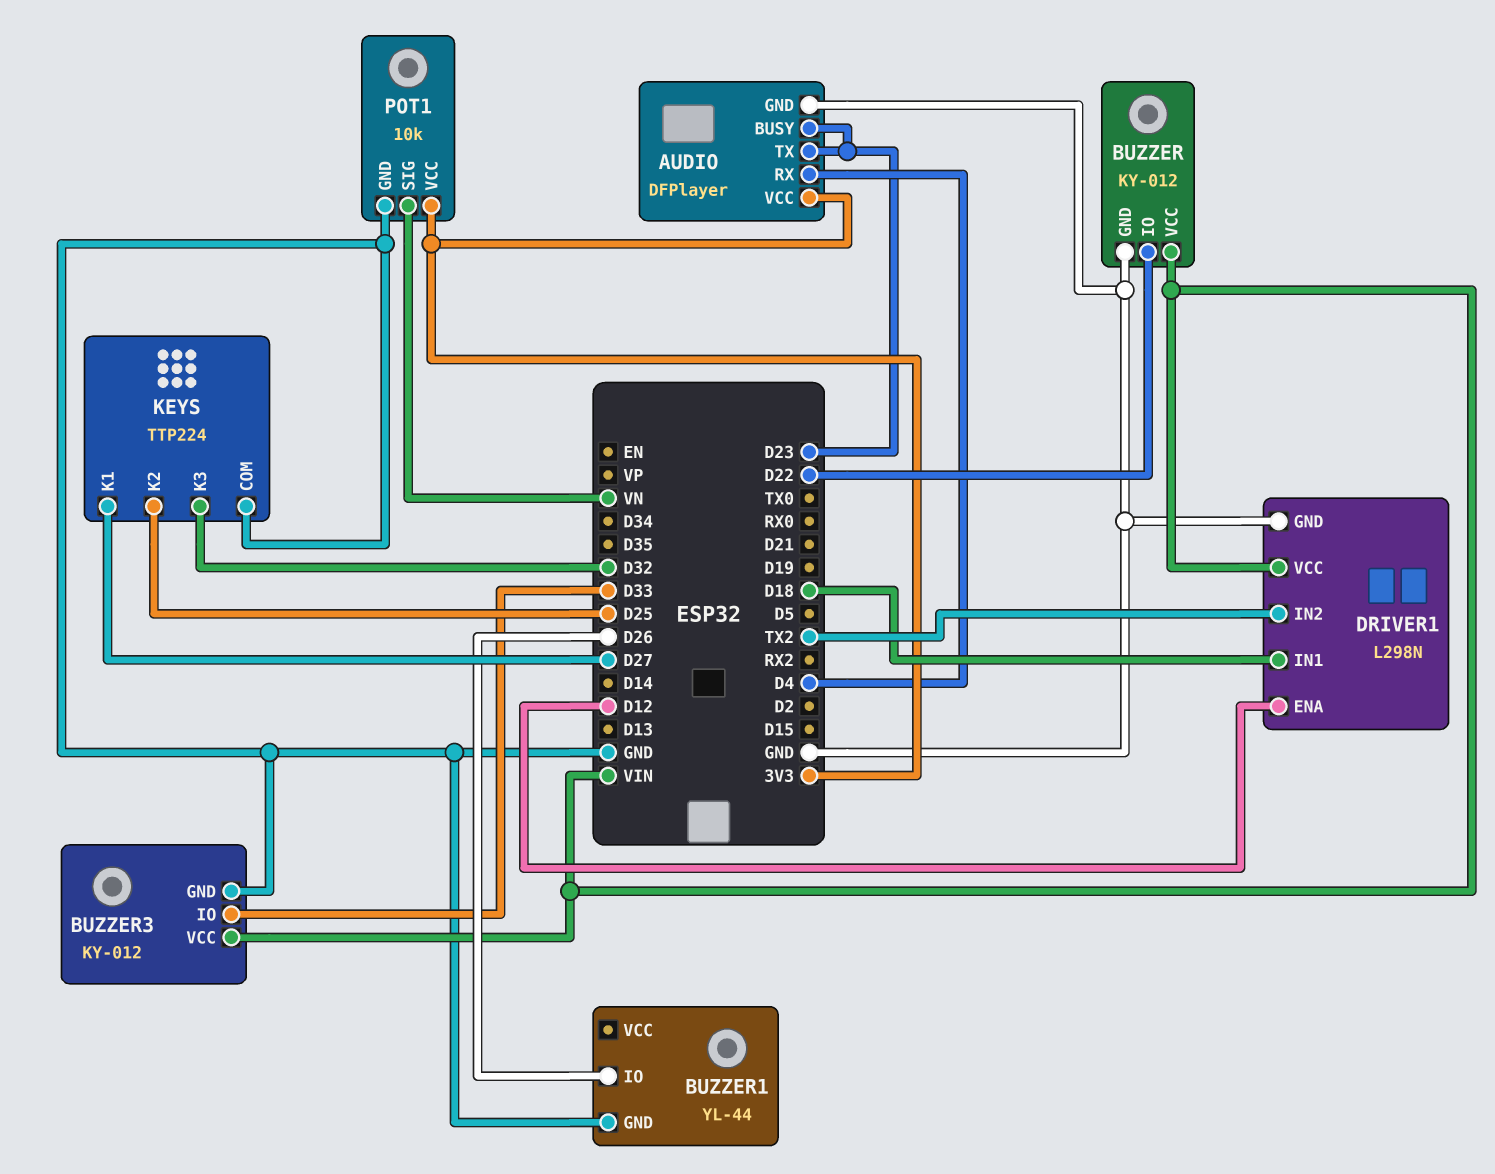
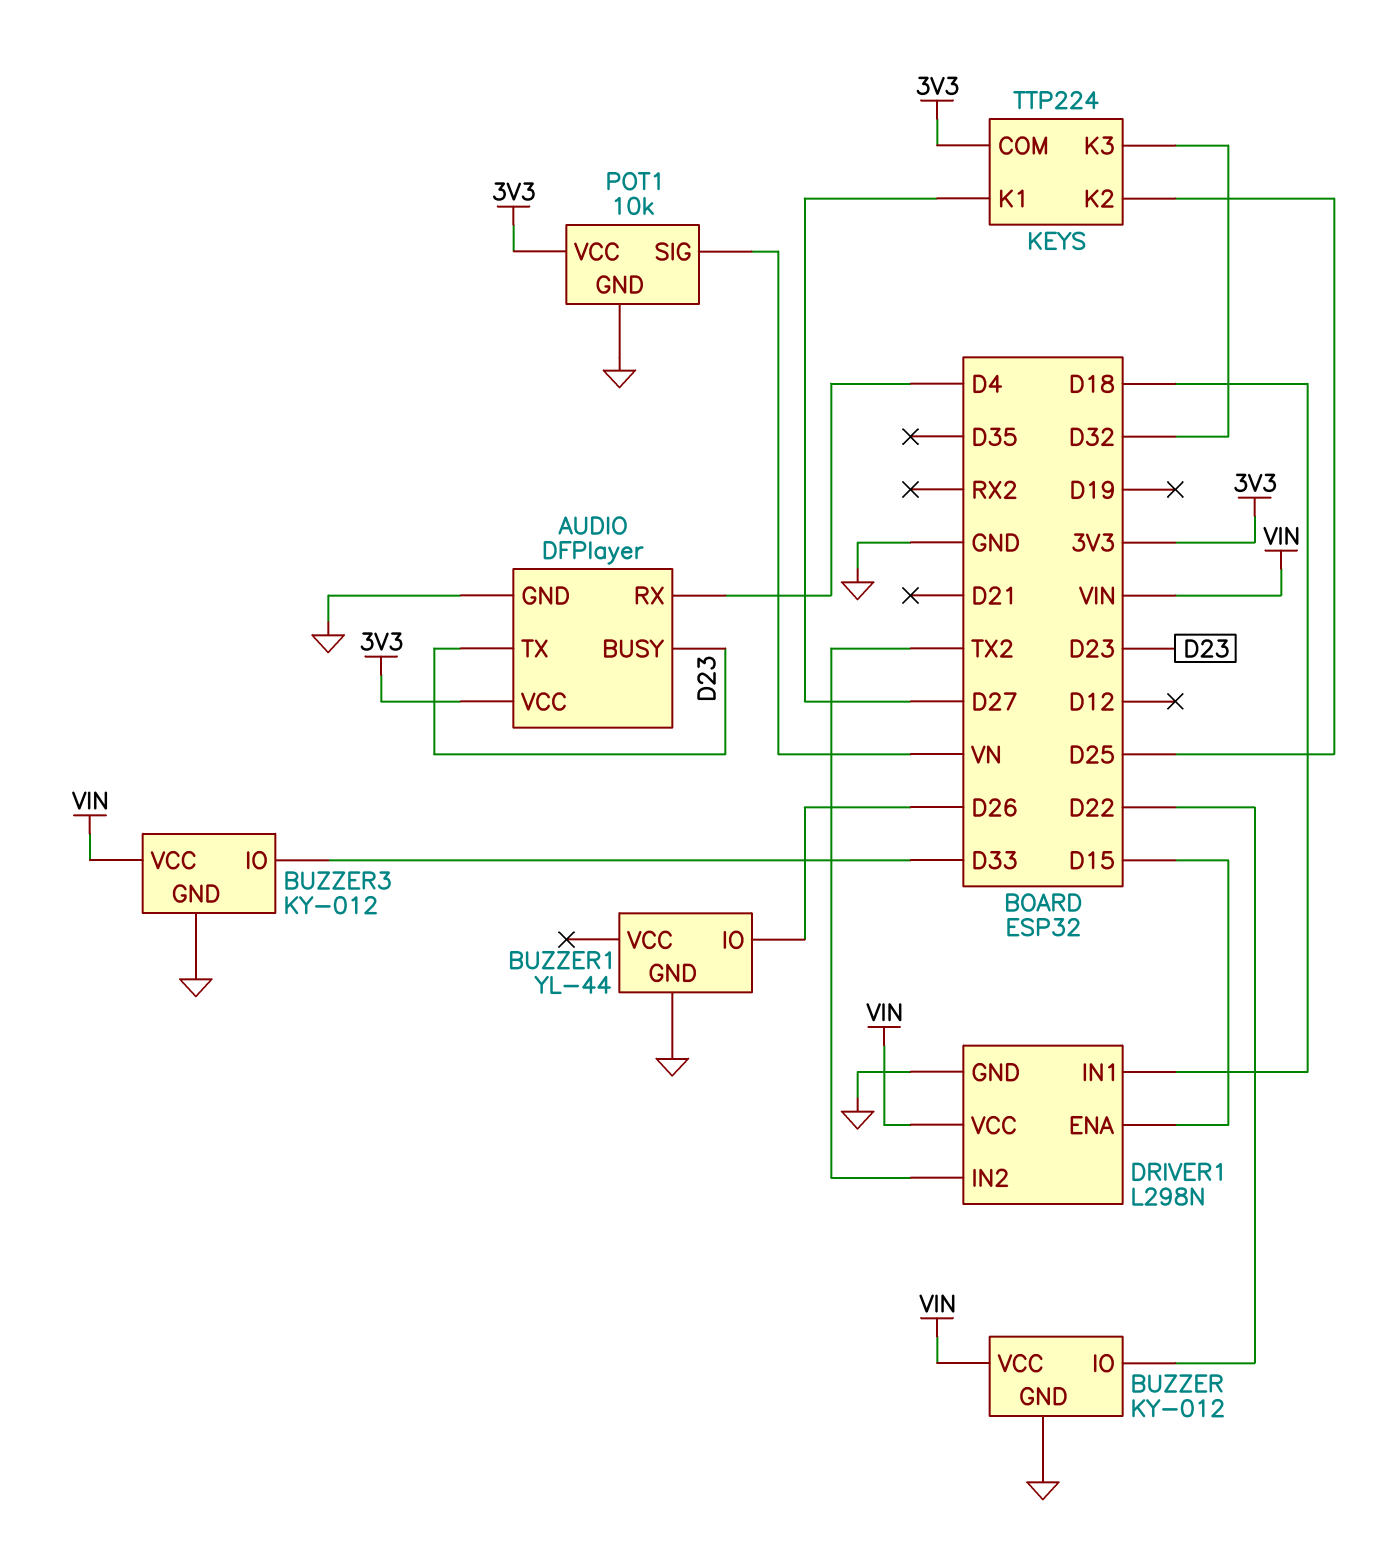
DRIVER1 pin ENA: D12 -> D15
KEYS pin COM: GND -> 3V3

